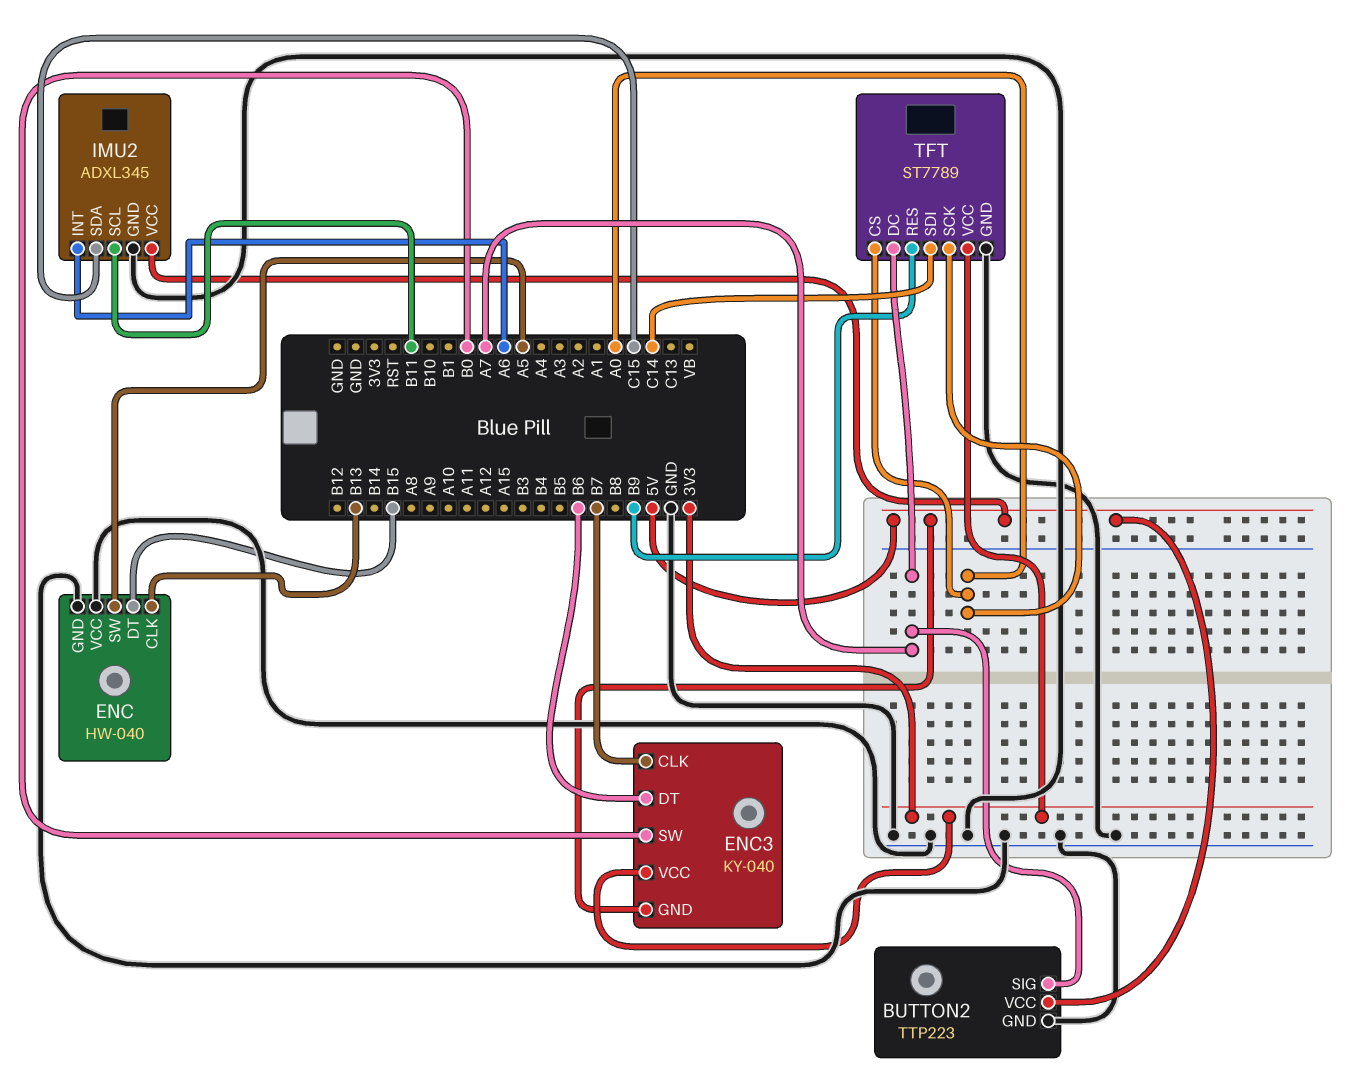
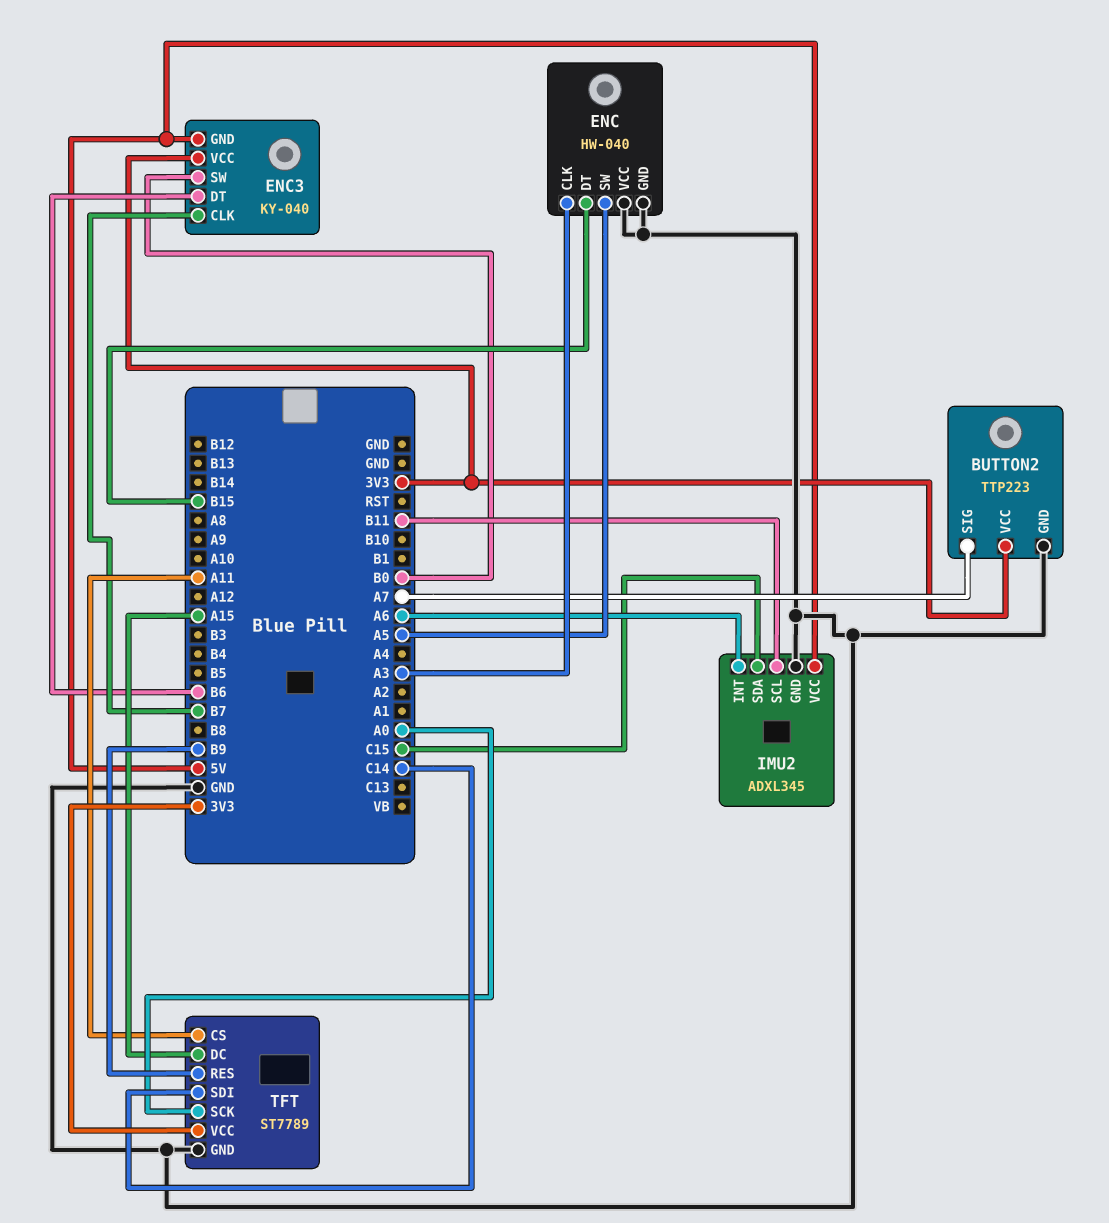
BUTTON2 pin VCC: 5V -> 3V3
ENC pin CLK: B13 -> A3
TFT pin CS: A0 -> A11
TFT pin DC: A7 -> A15

